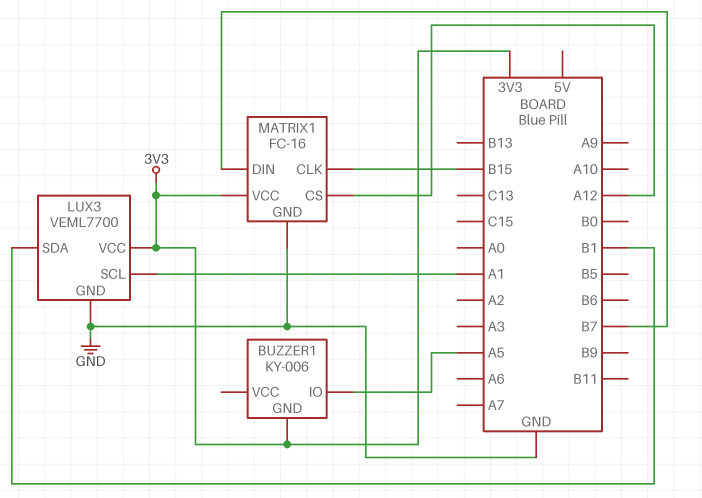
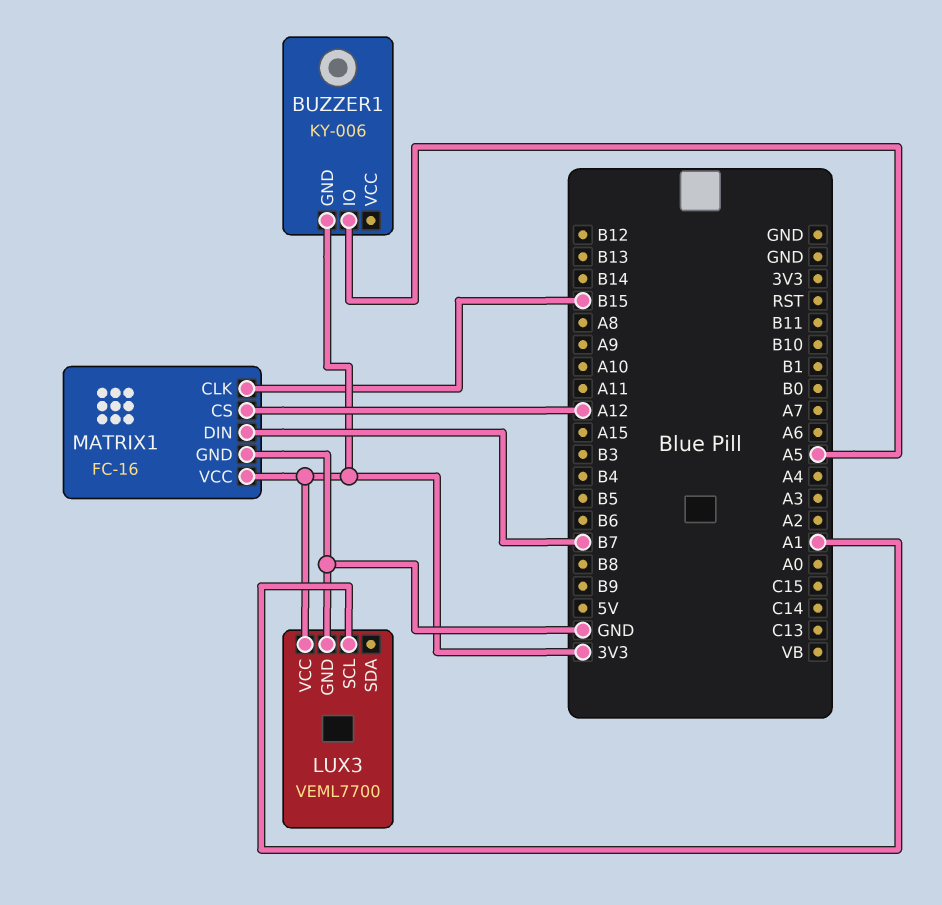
LUX3 pin SDA: B1 -> none

